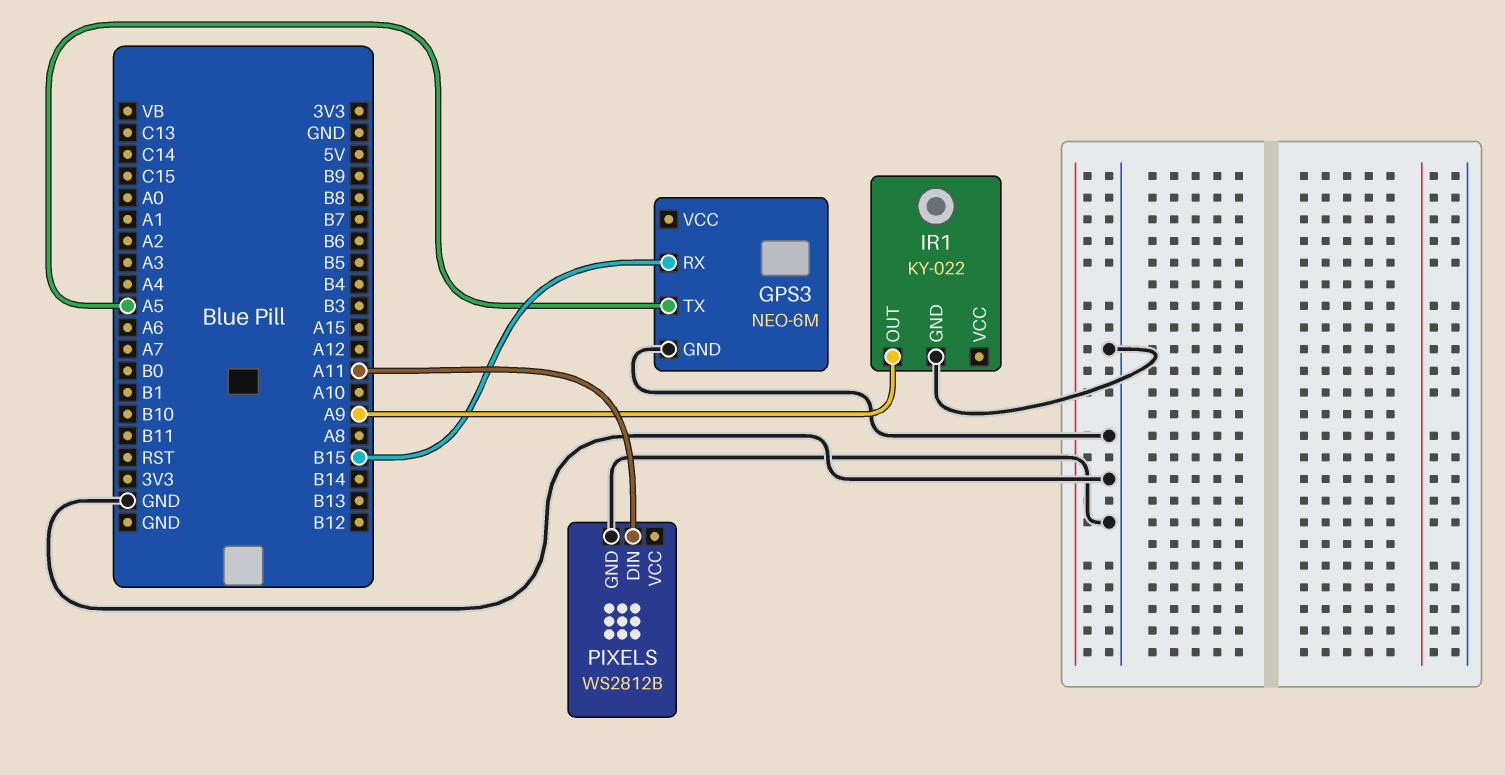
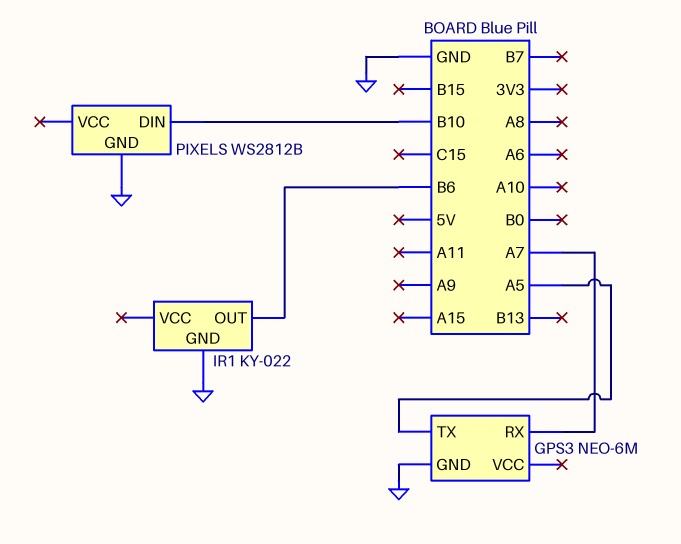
GPS3 pin RX: B15 -> A7
IR1 pin OUT: A9 -> B6
PIXELS pin DIN: A11 -> B10

